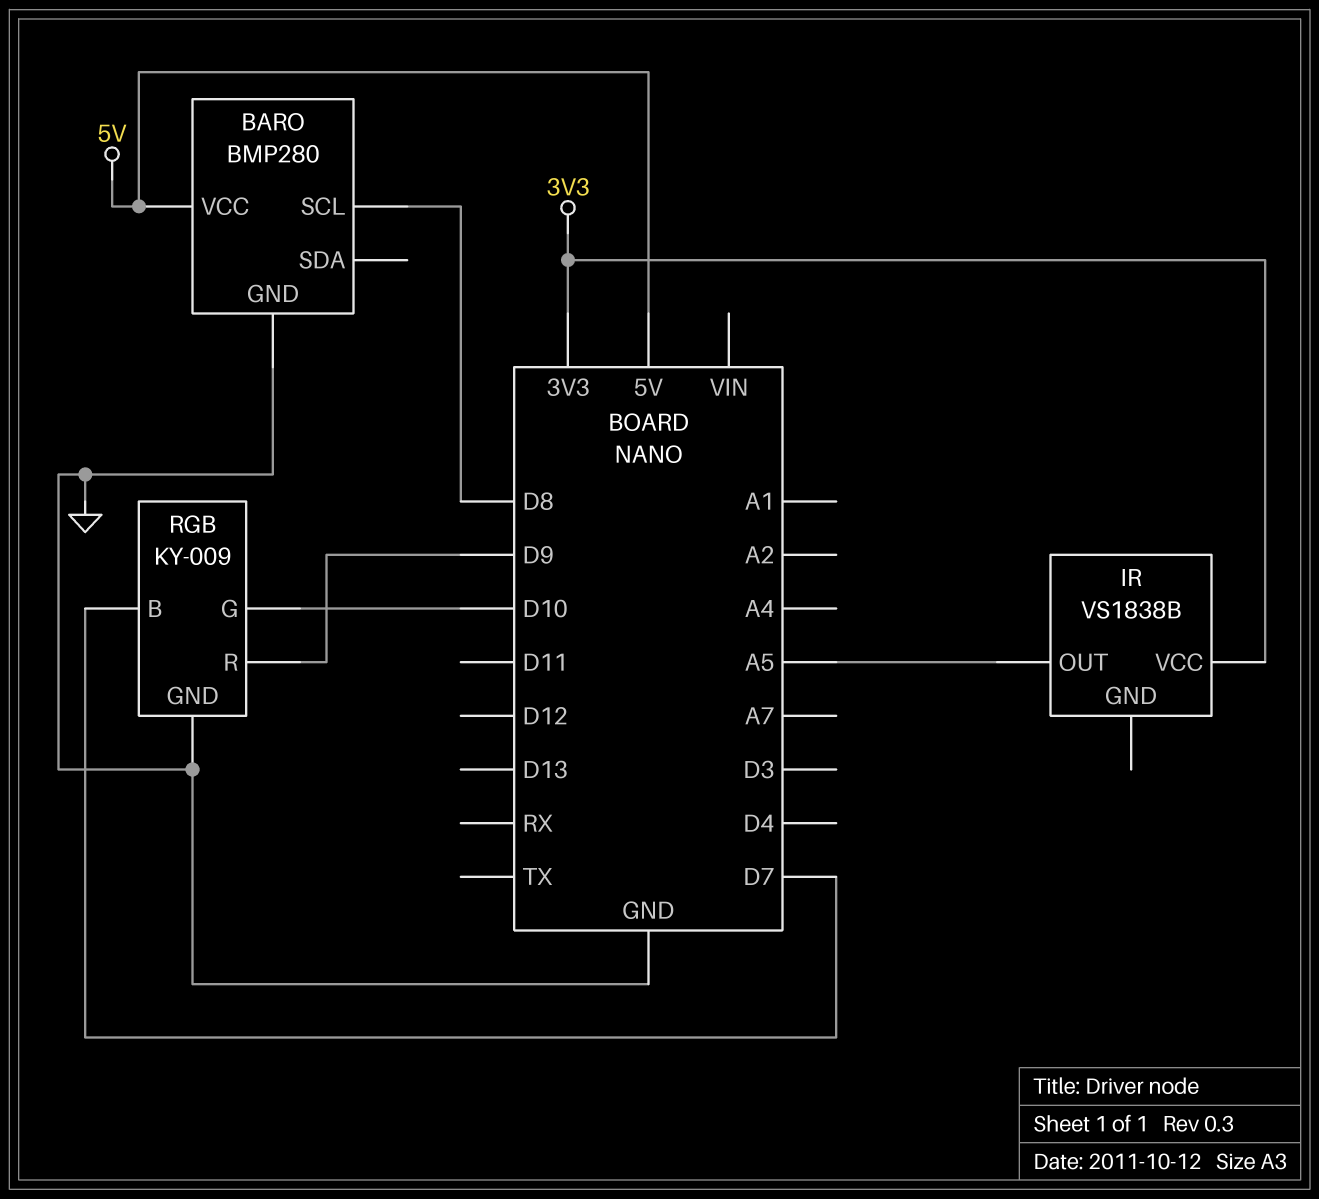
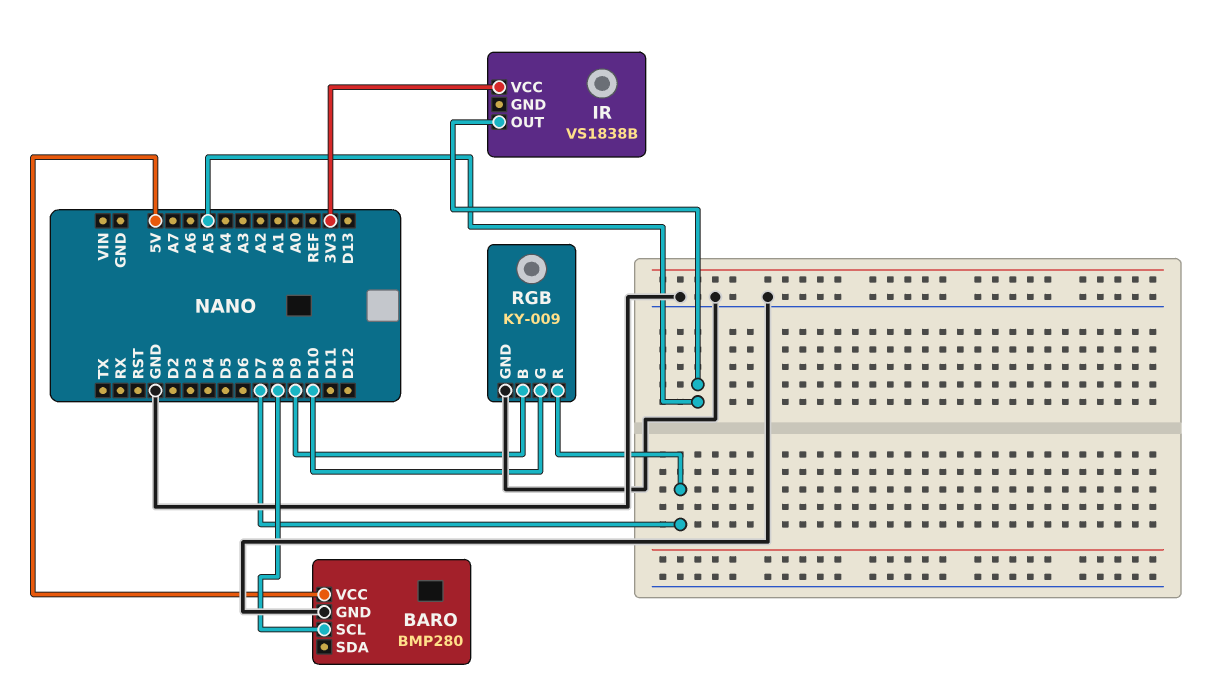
RGB pin B: D7 -> D9
RGB pin R: D9 -> D7

